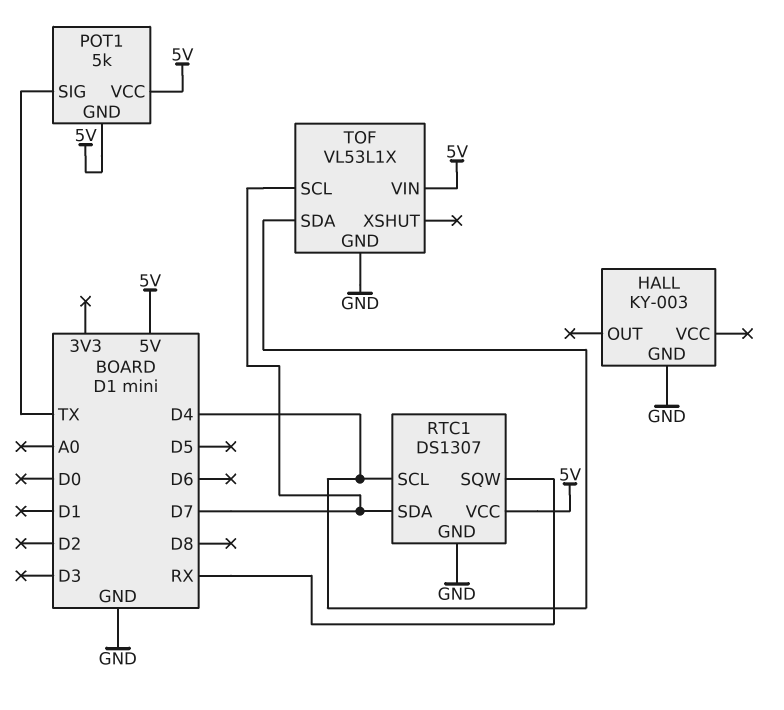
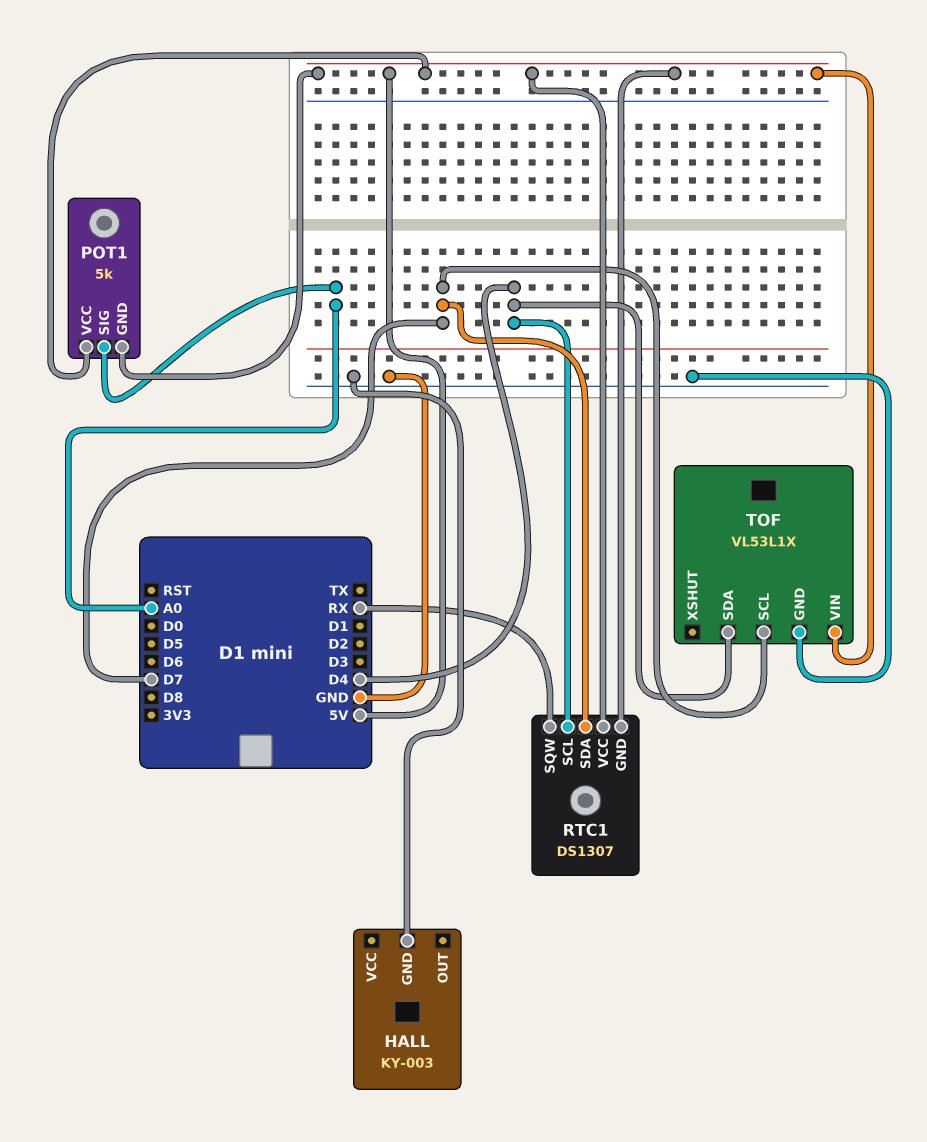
POT1 pin SIG: TX -> A0
RTC1 pin GND: GND -> 5V

